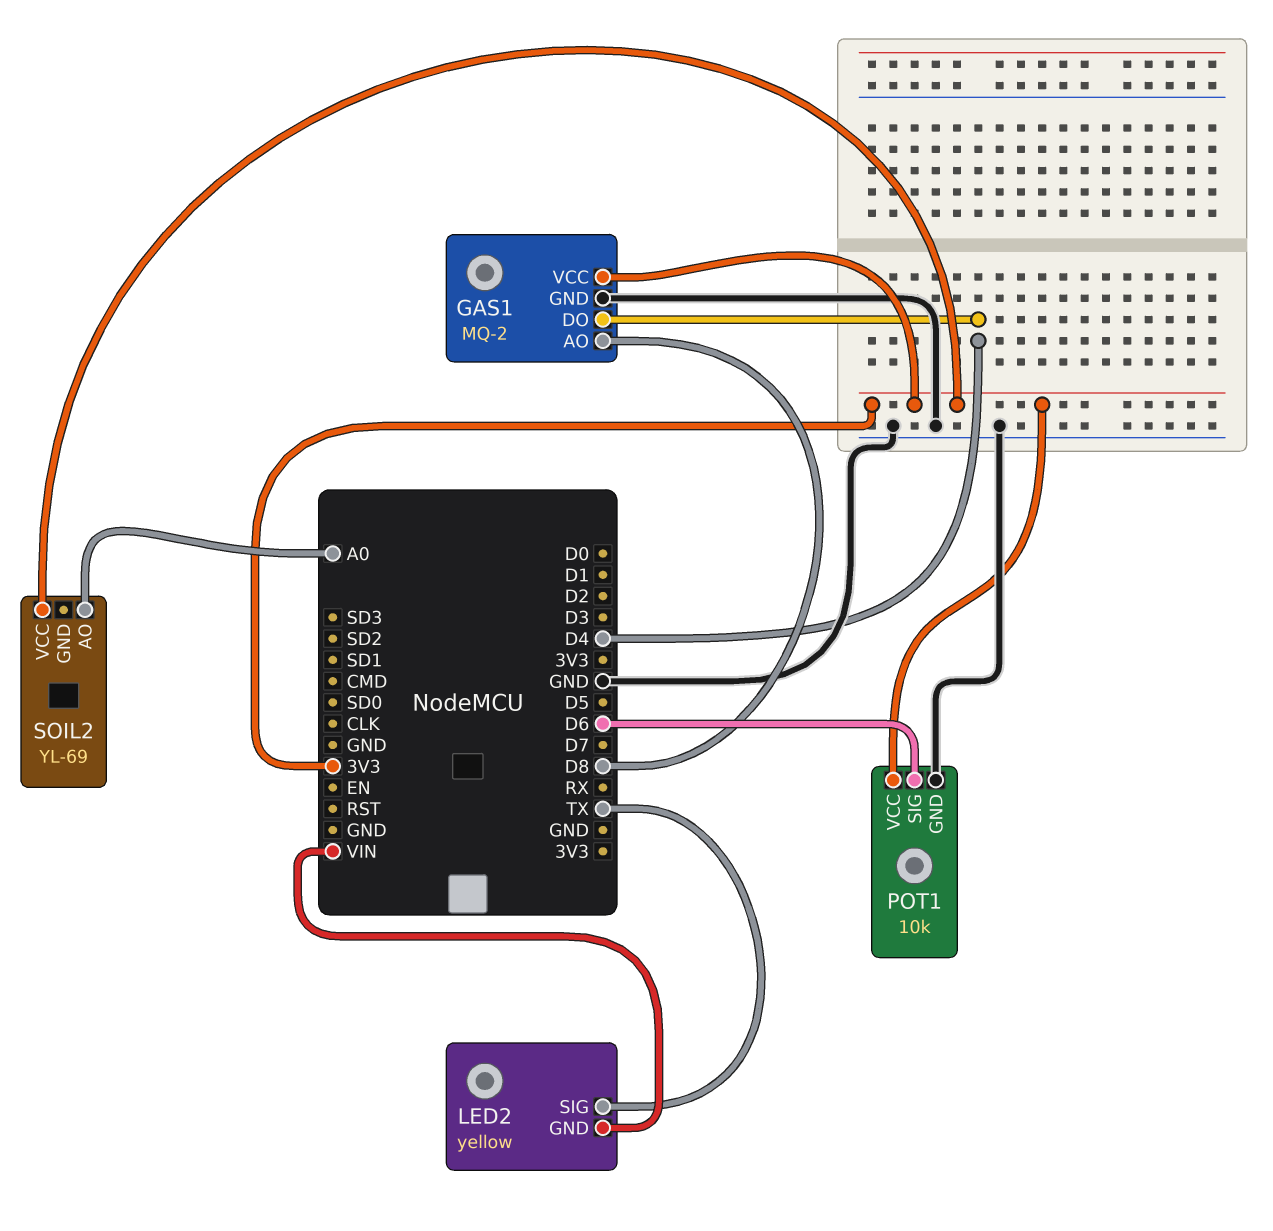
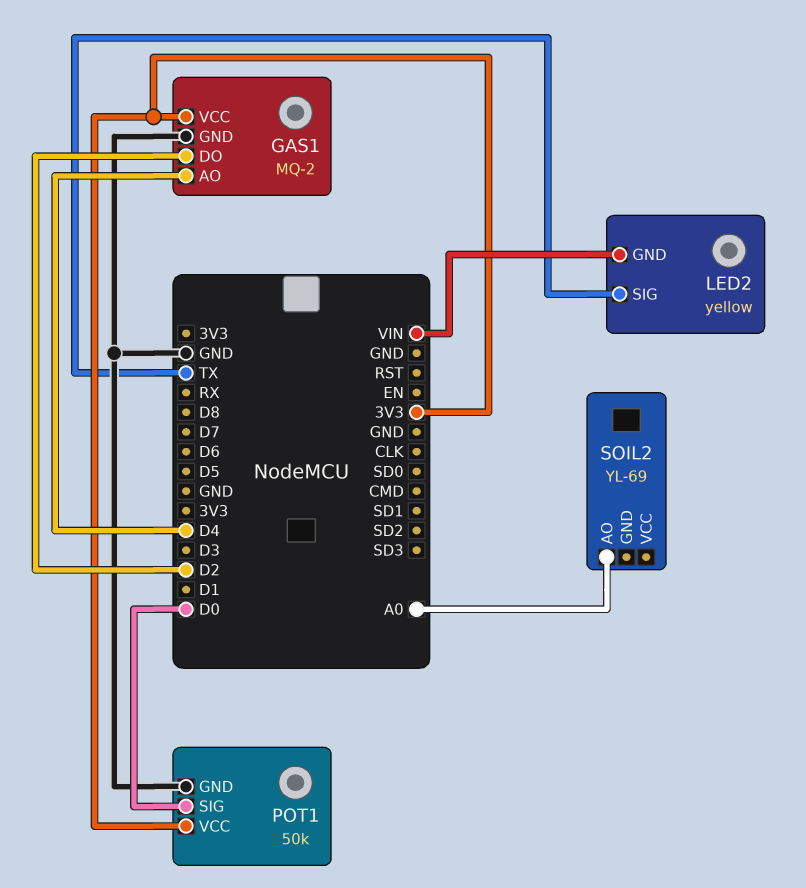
GAS1 pin AO: D8 -> D4
GAS1 pin DO: D4 -> D2
POT1: 10k -> 50k
POT1 pin SIG: D6 -> D0
SOIL2 pin VCC: 3V3 -> none

